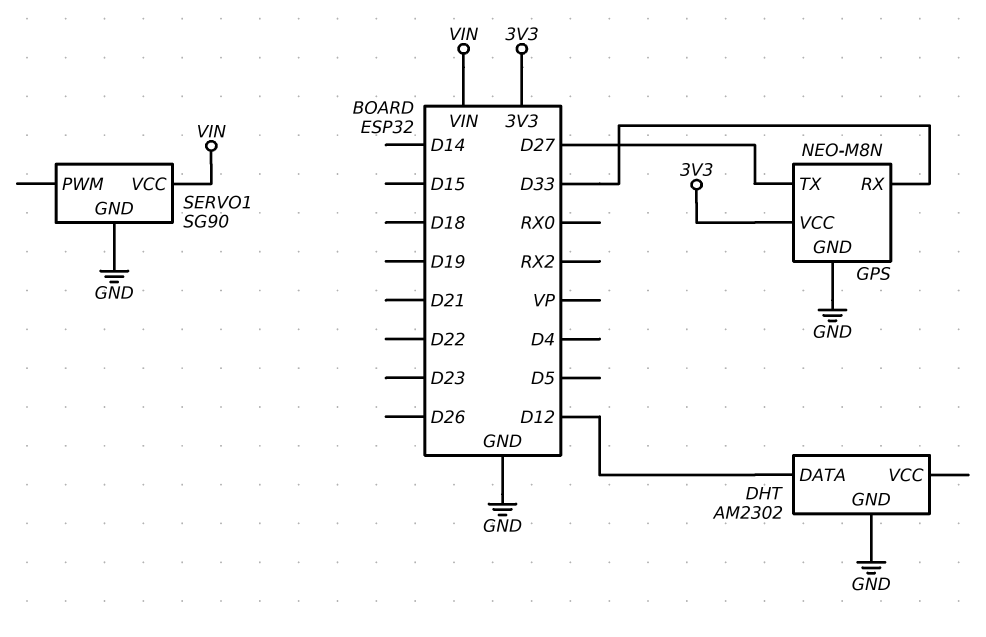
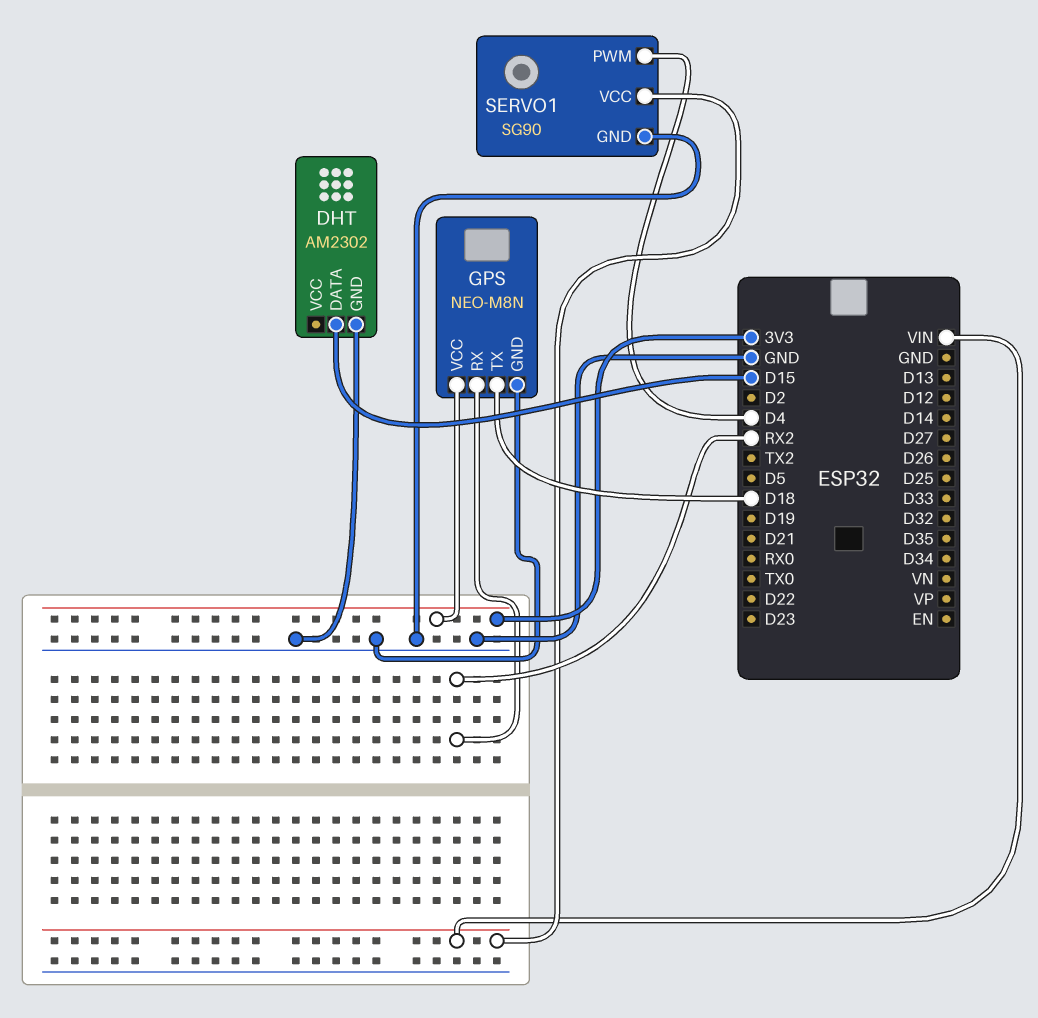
DHT pin DATA: D12 -> D15
GPS pin RX: D33 -> RX2
GPS pin TX: D27 -> D18
SERVO1 pin PWM: none -> D4

